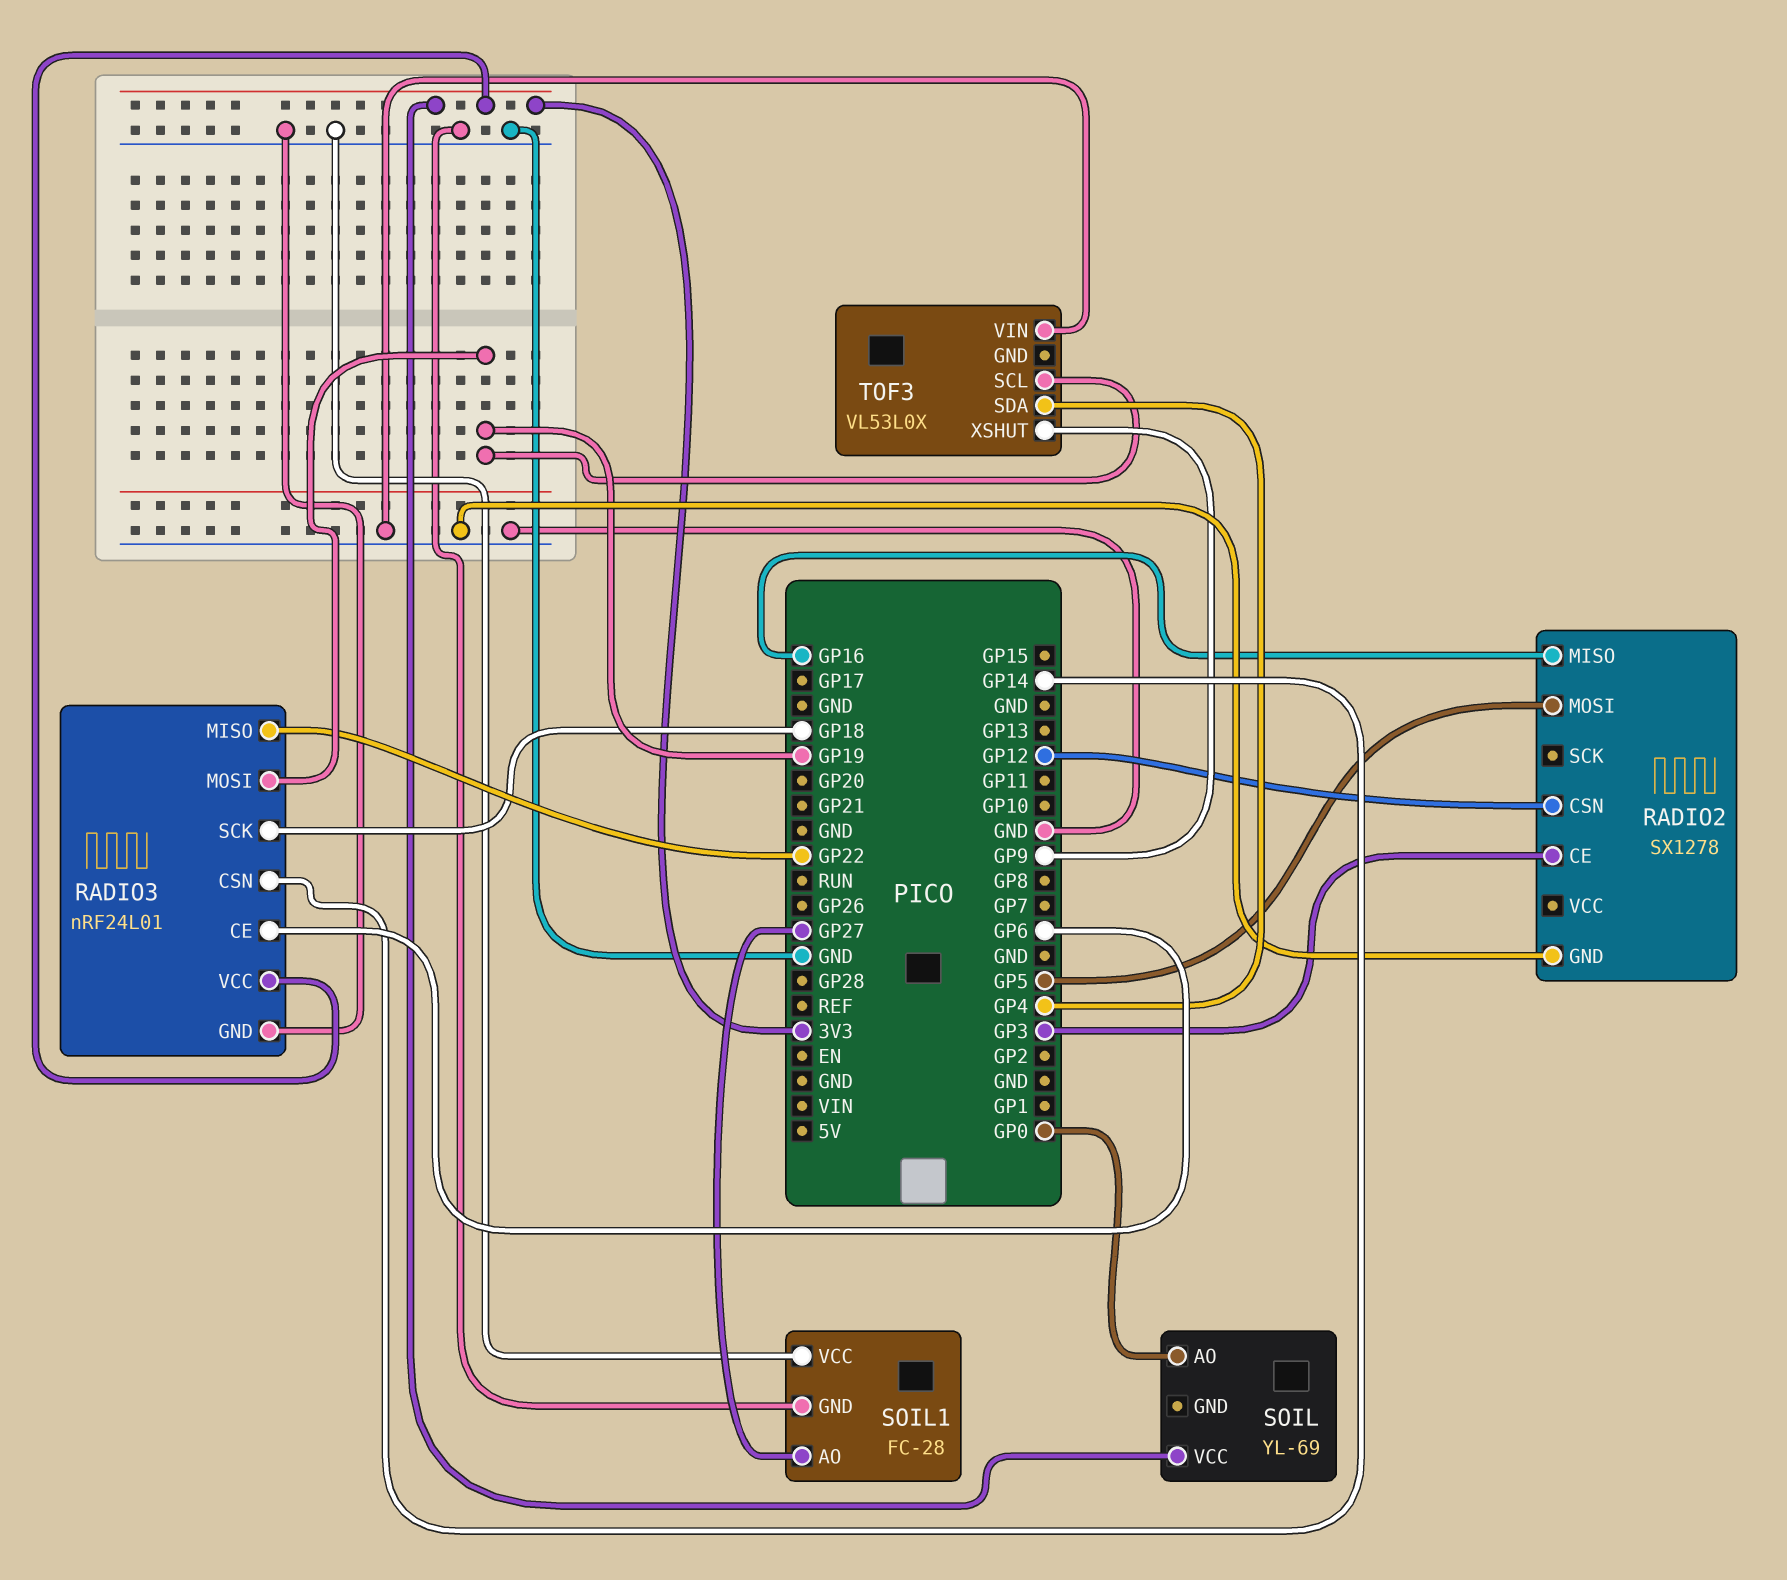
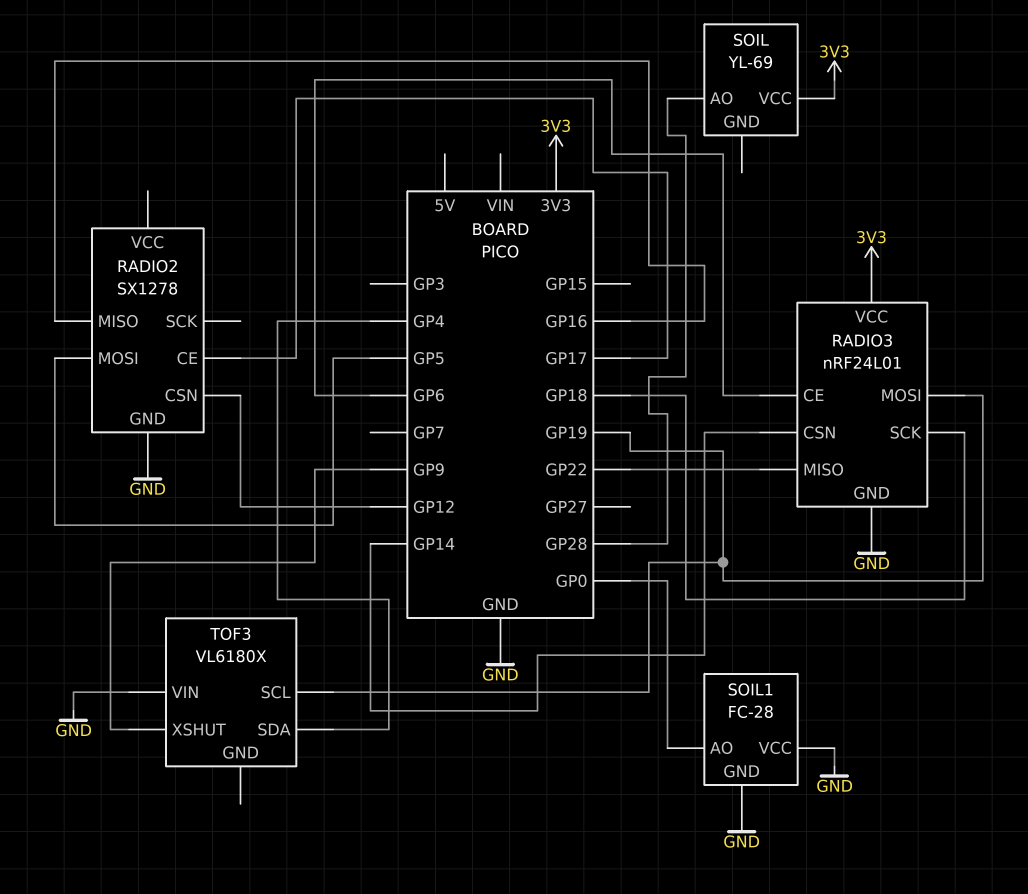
RADIO2 pin CE: GP3 -> GP17
SOIL pin AO: GP0 -> GP28
SOIL1 pin AO: GP27 -> GP0
TOF3: VL53L0X -> VL6180X

